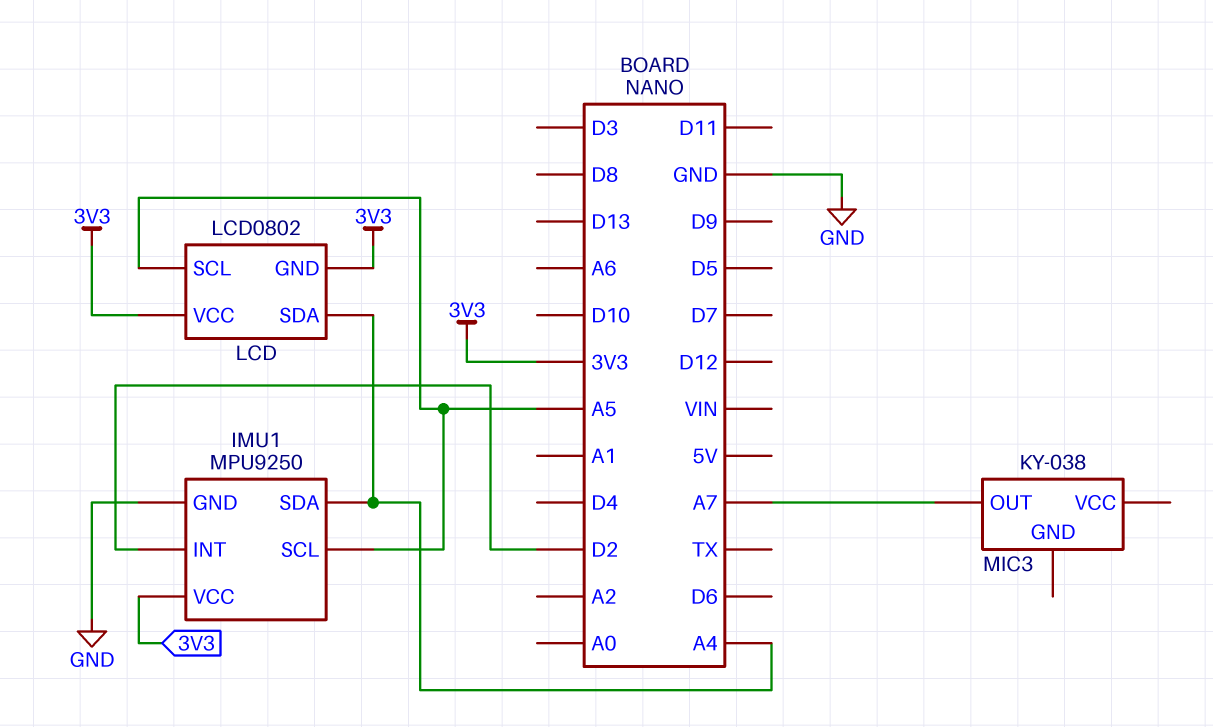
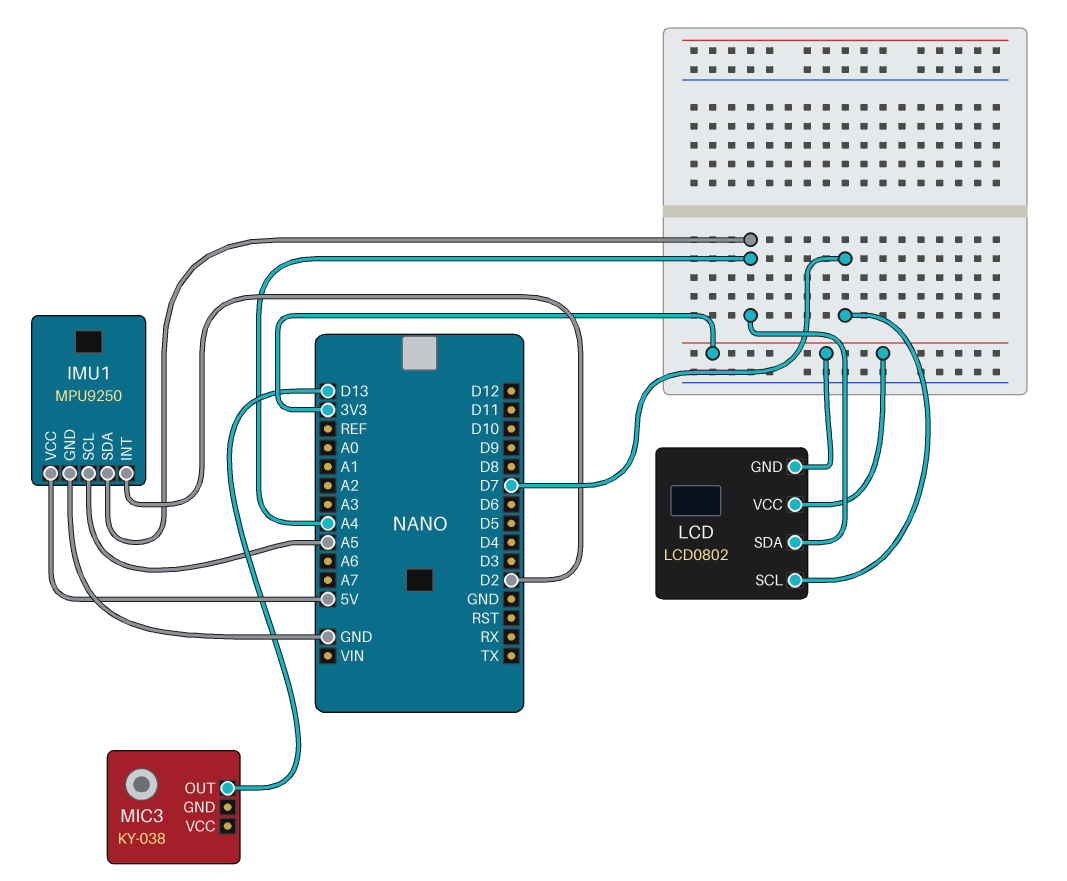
IMU1 pin VCC: 3V3 -> 5V
LCD pin SCL: A5 -> D7
MIC3 pin OUT: A7 -> D13

